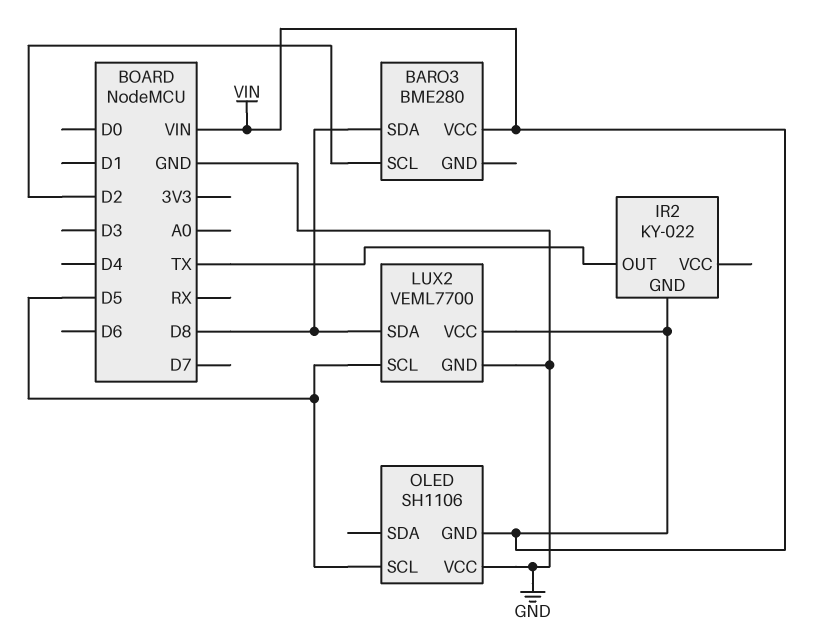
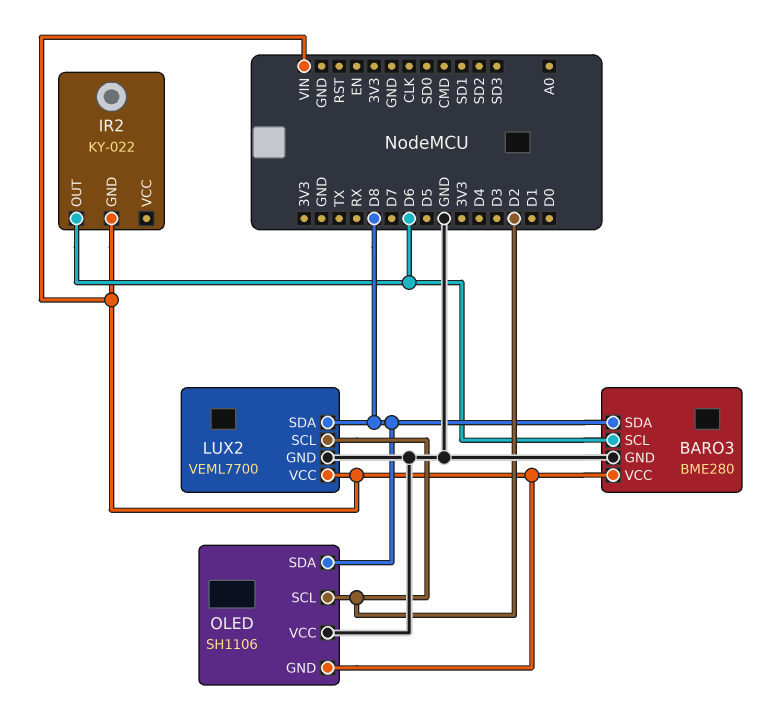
BARO3 pin GND: none -> GND
BARO3 pin SCL: D2 -> D6
IR2 pin OUT: TX -> D6
LUX2 pin SCL: D5 -> D2
OLED pin SCL: D5 -> D2
OLED pin SDA: none -> D8

